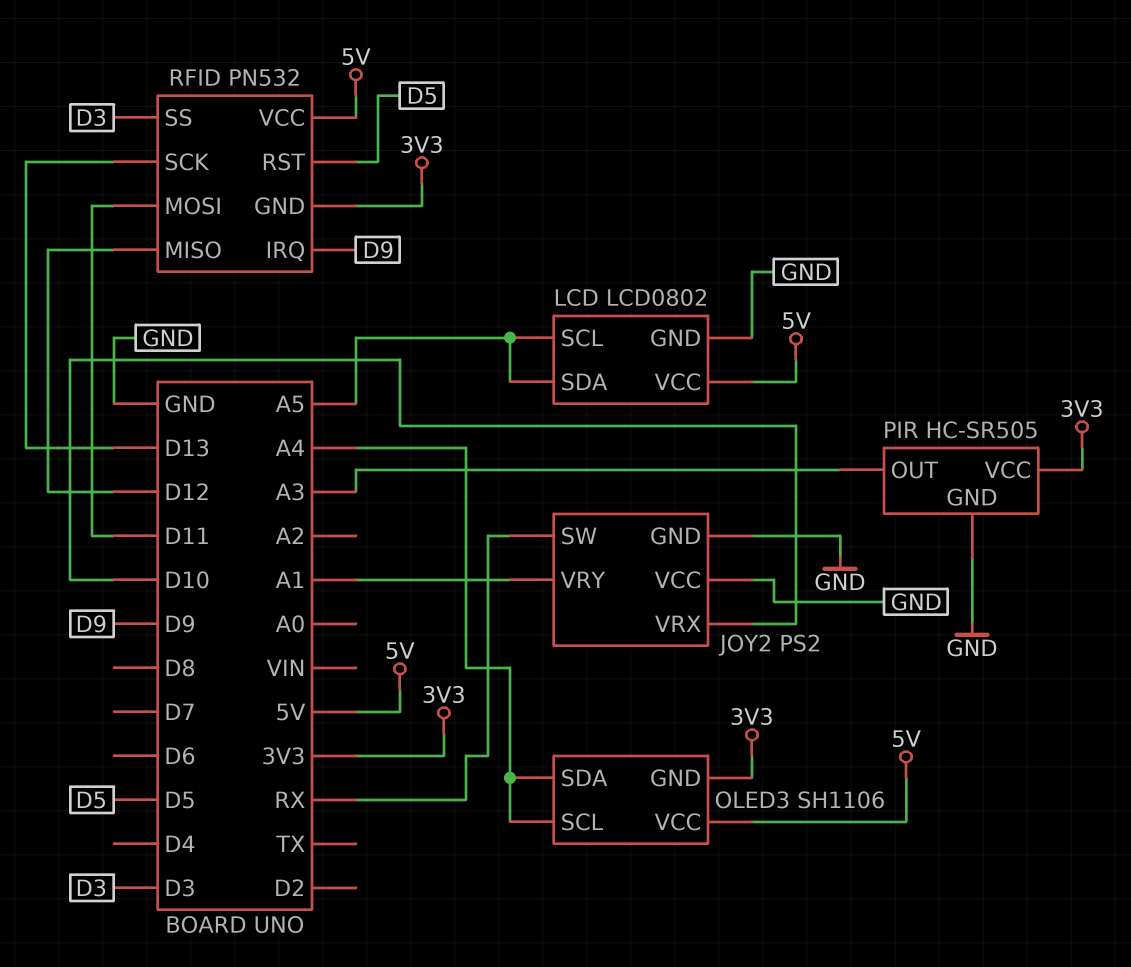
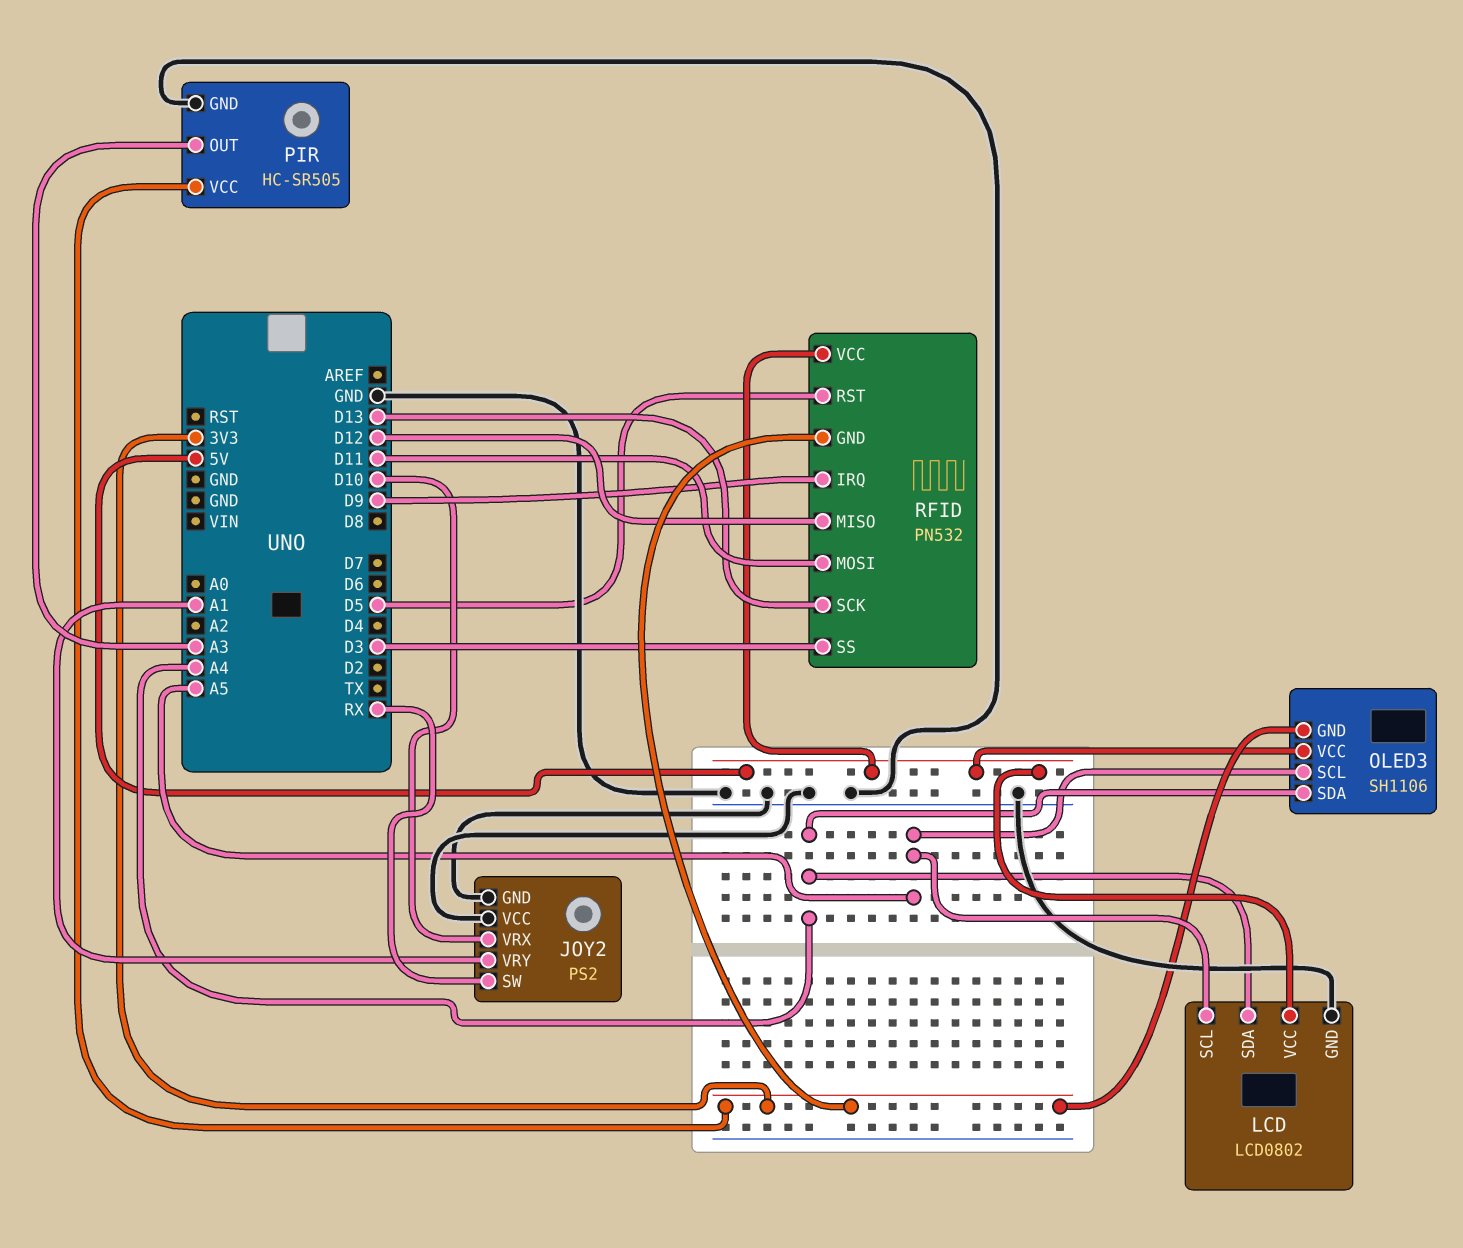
LCD pin SDA: A5 -> A4
OLED3 pin SCL: A4 -> A5

